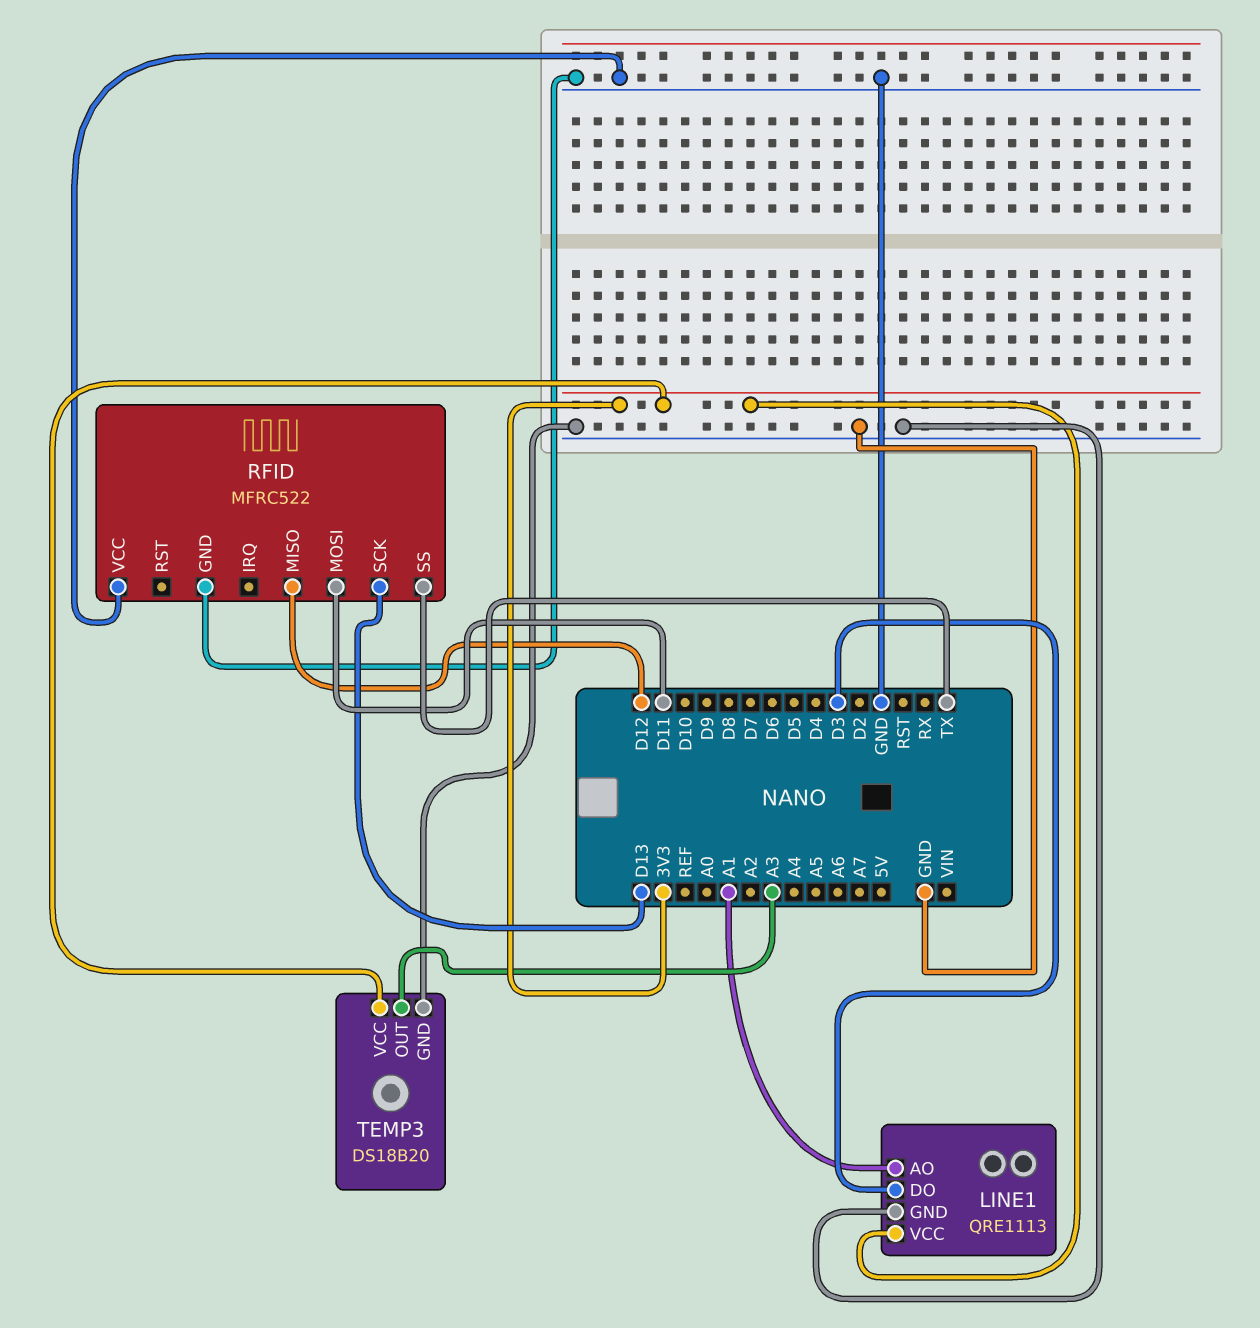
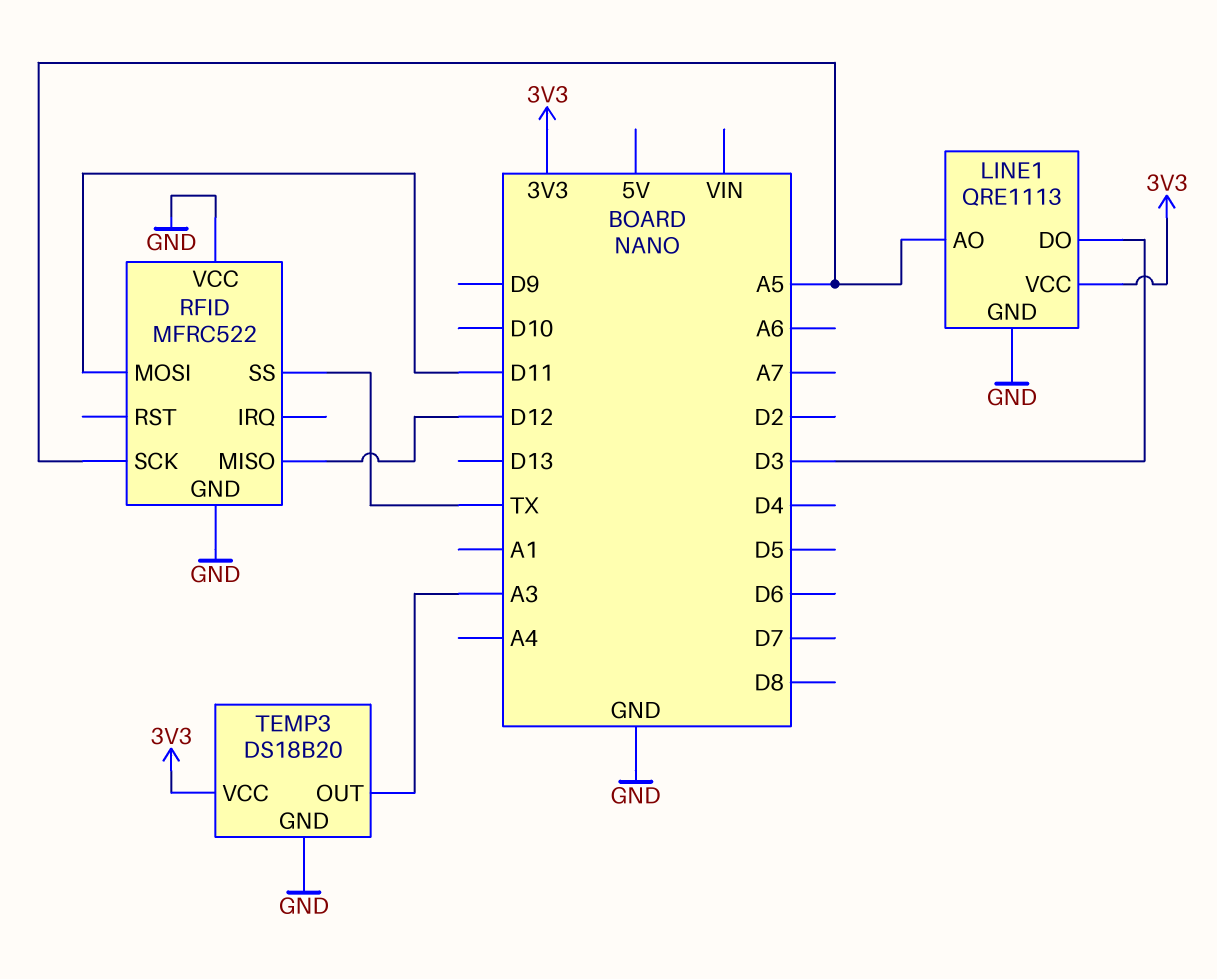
LINE1 pin AO: A1 -> A5
RFID pin SCK: D13 -> A5

